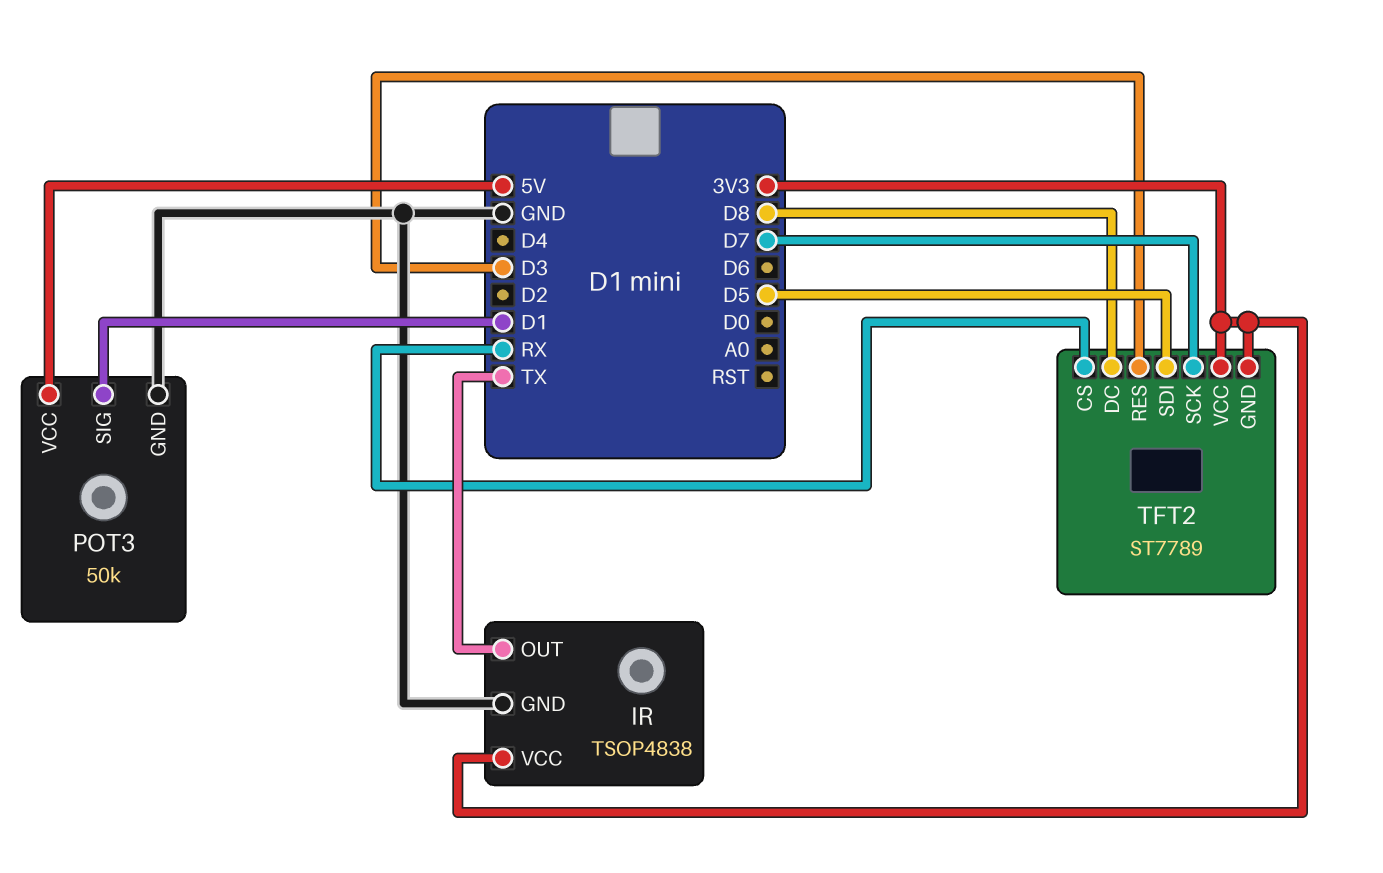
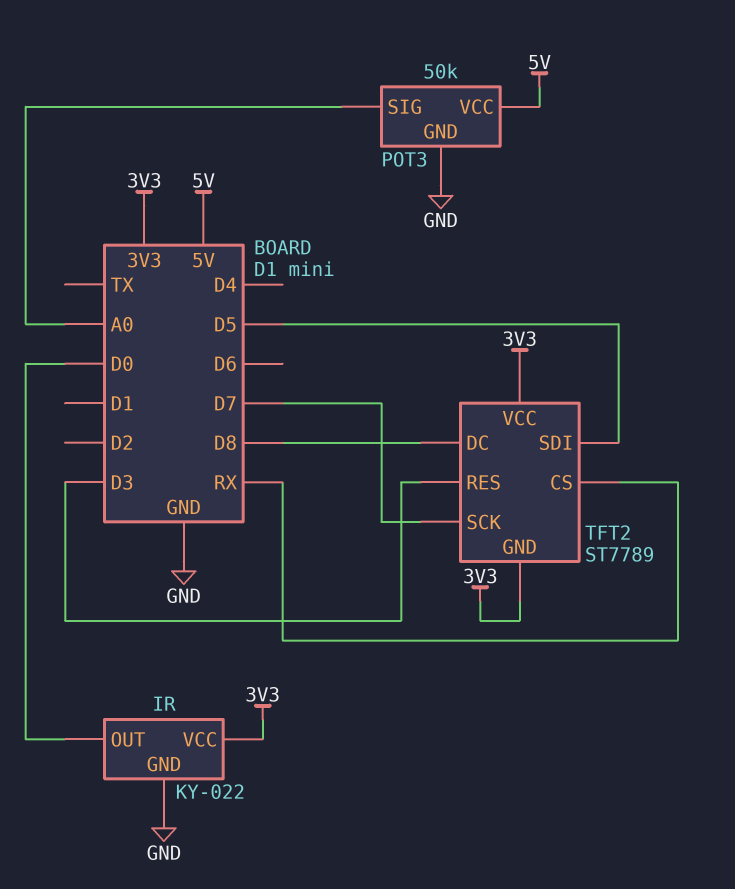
IR: TSOP4838 -> KY-022
IR pin OUT: TX -> D0
POT3 pin SIG: D1 -> A0

